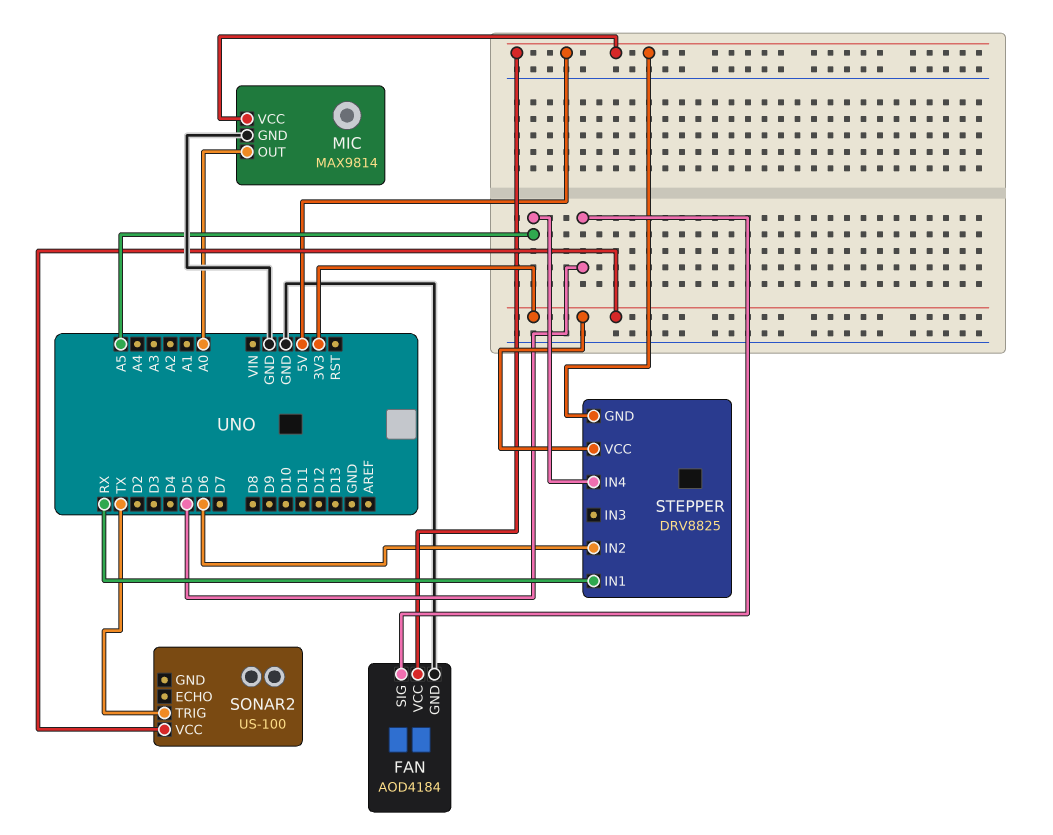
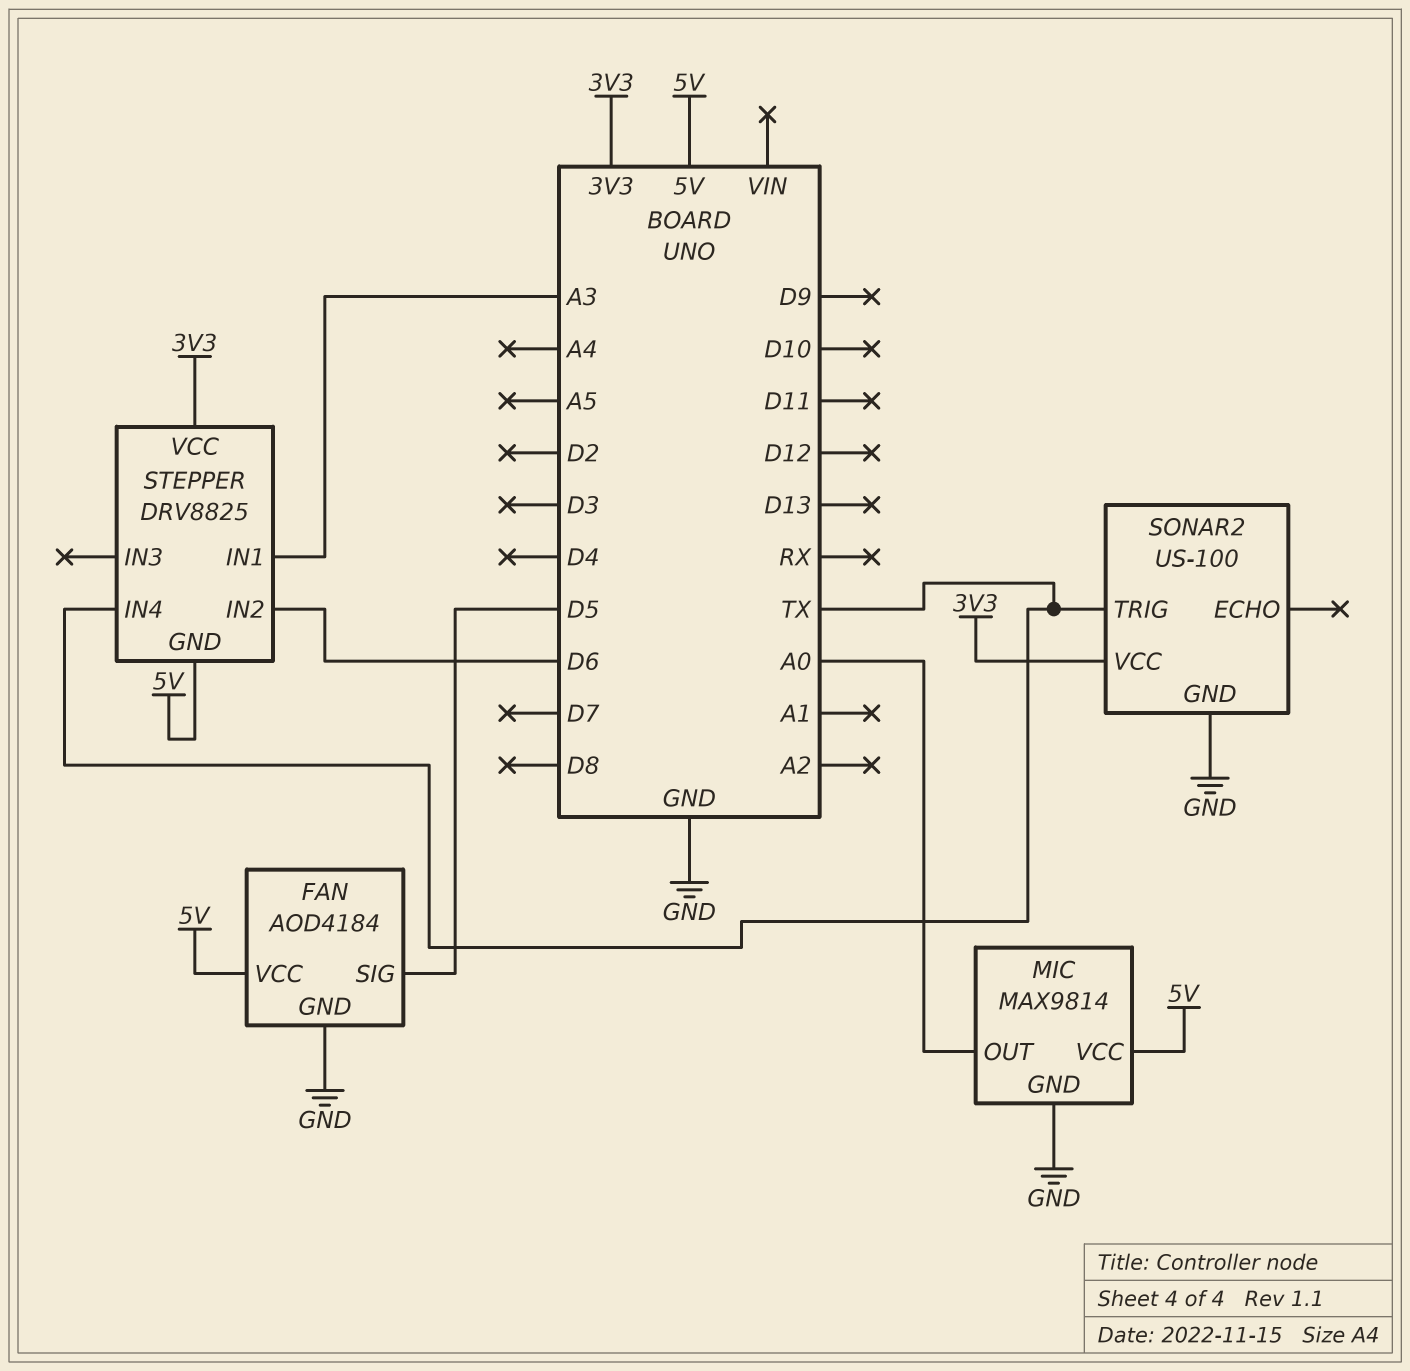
SONAR2 pin GND: none -> GND
STEPPER pin IN1: RX -> A3
STEPPER pin IN4: A5 -> TX

